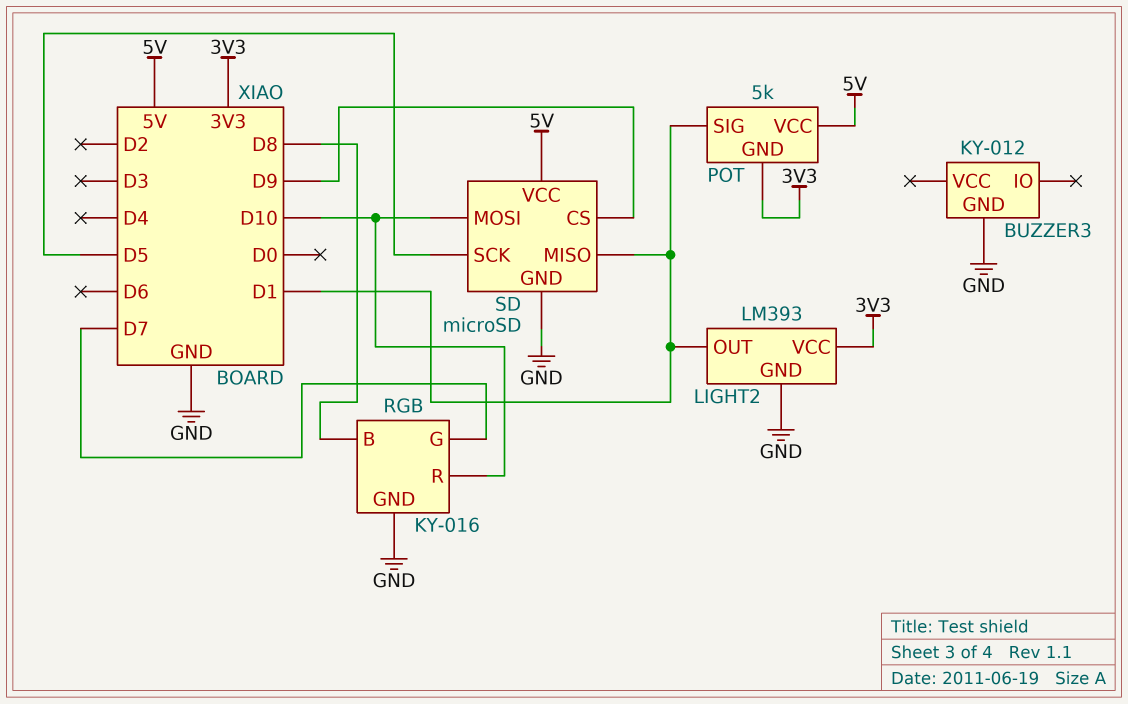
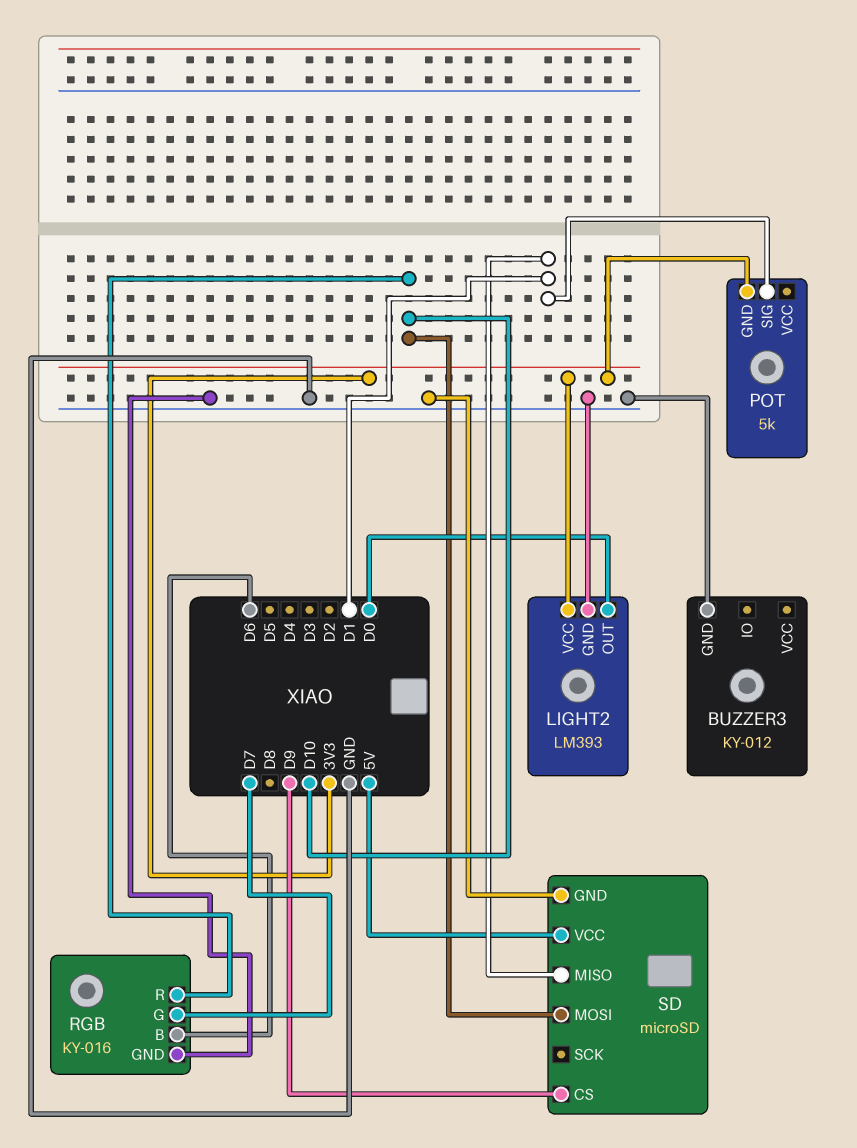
LIGHT2 pin OUT: D1 -> D0
POT pin VCC: 5V -> none
RGB pin B: D8 -> D6
SD pin SCK: D5 -> none

